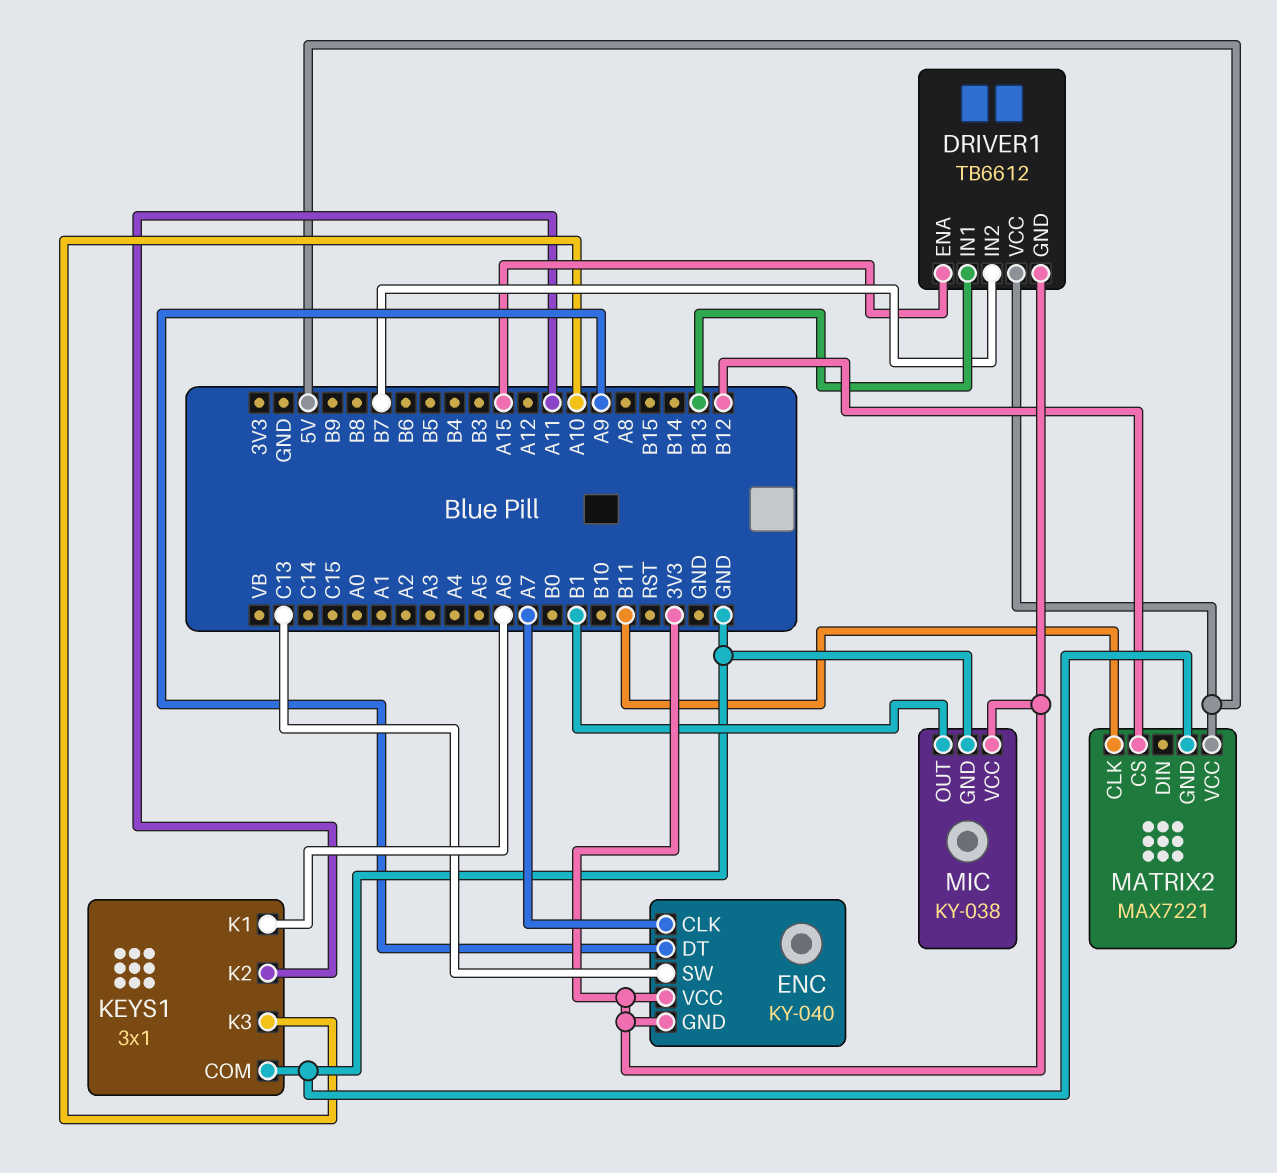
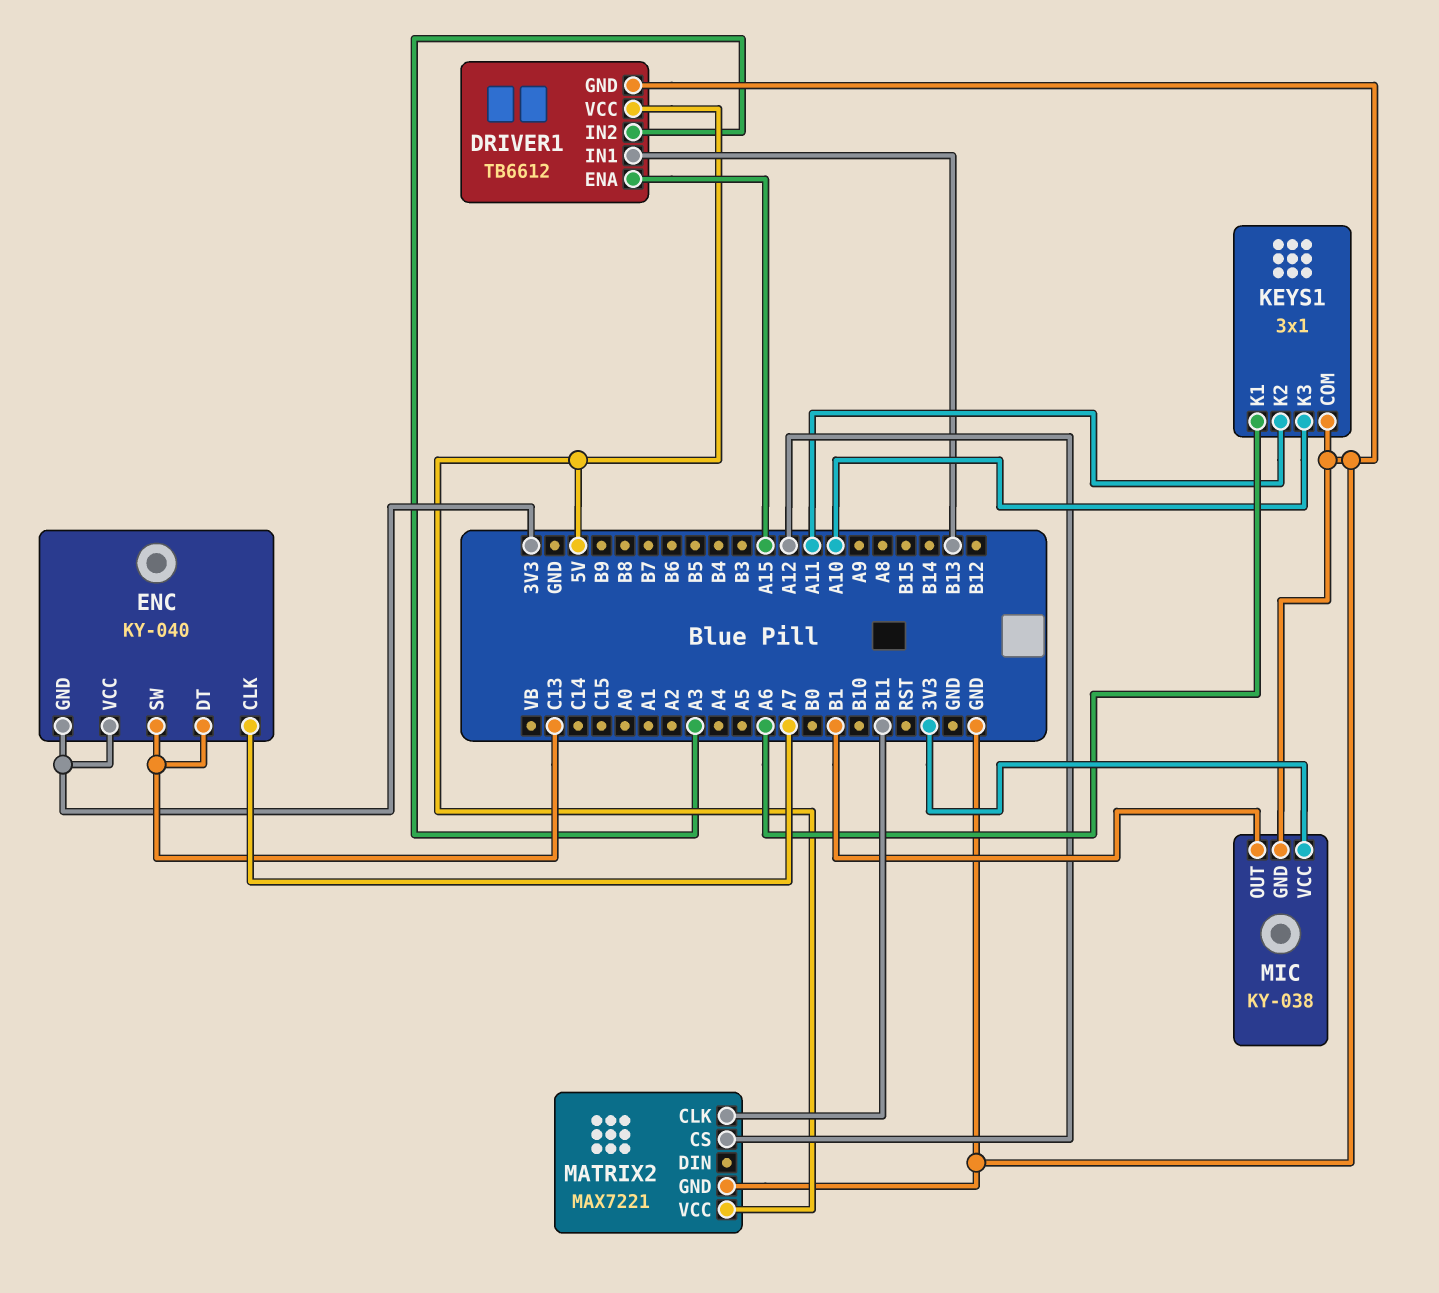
DRIVER1 pin GND: 3V3 -> GND
DRIVER1 pin IN2: B7 -> A3
ENC pin DT: A9 -> C13
MATRIX2 pin CS: B12 -> A12

